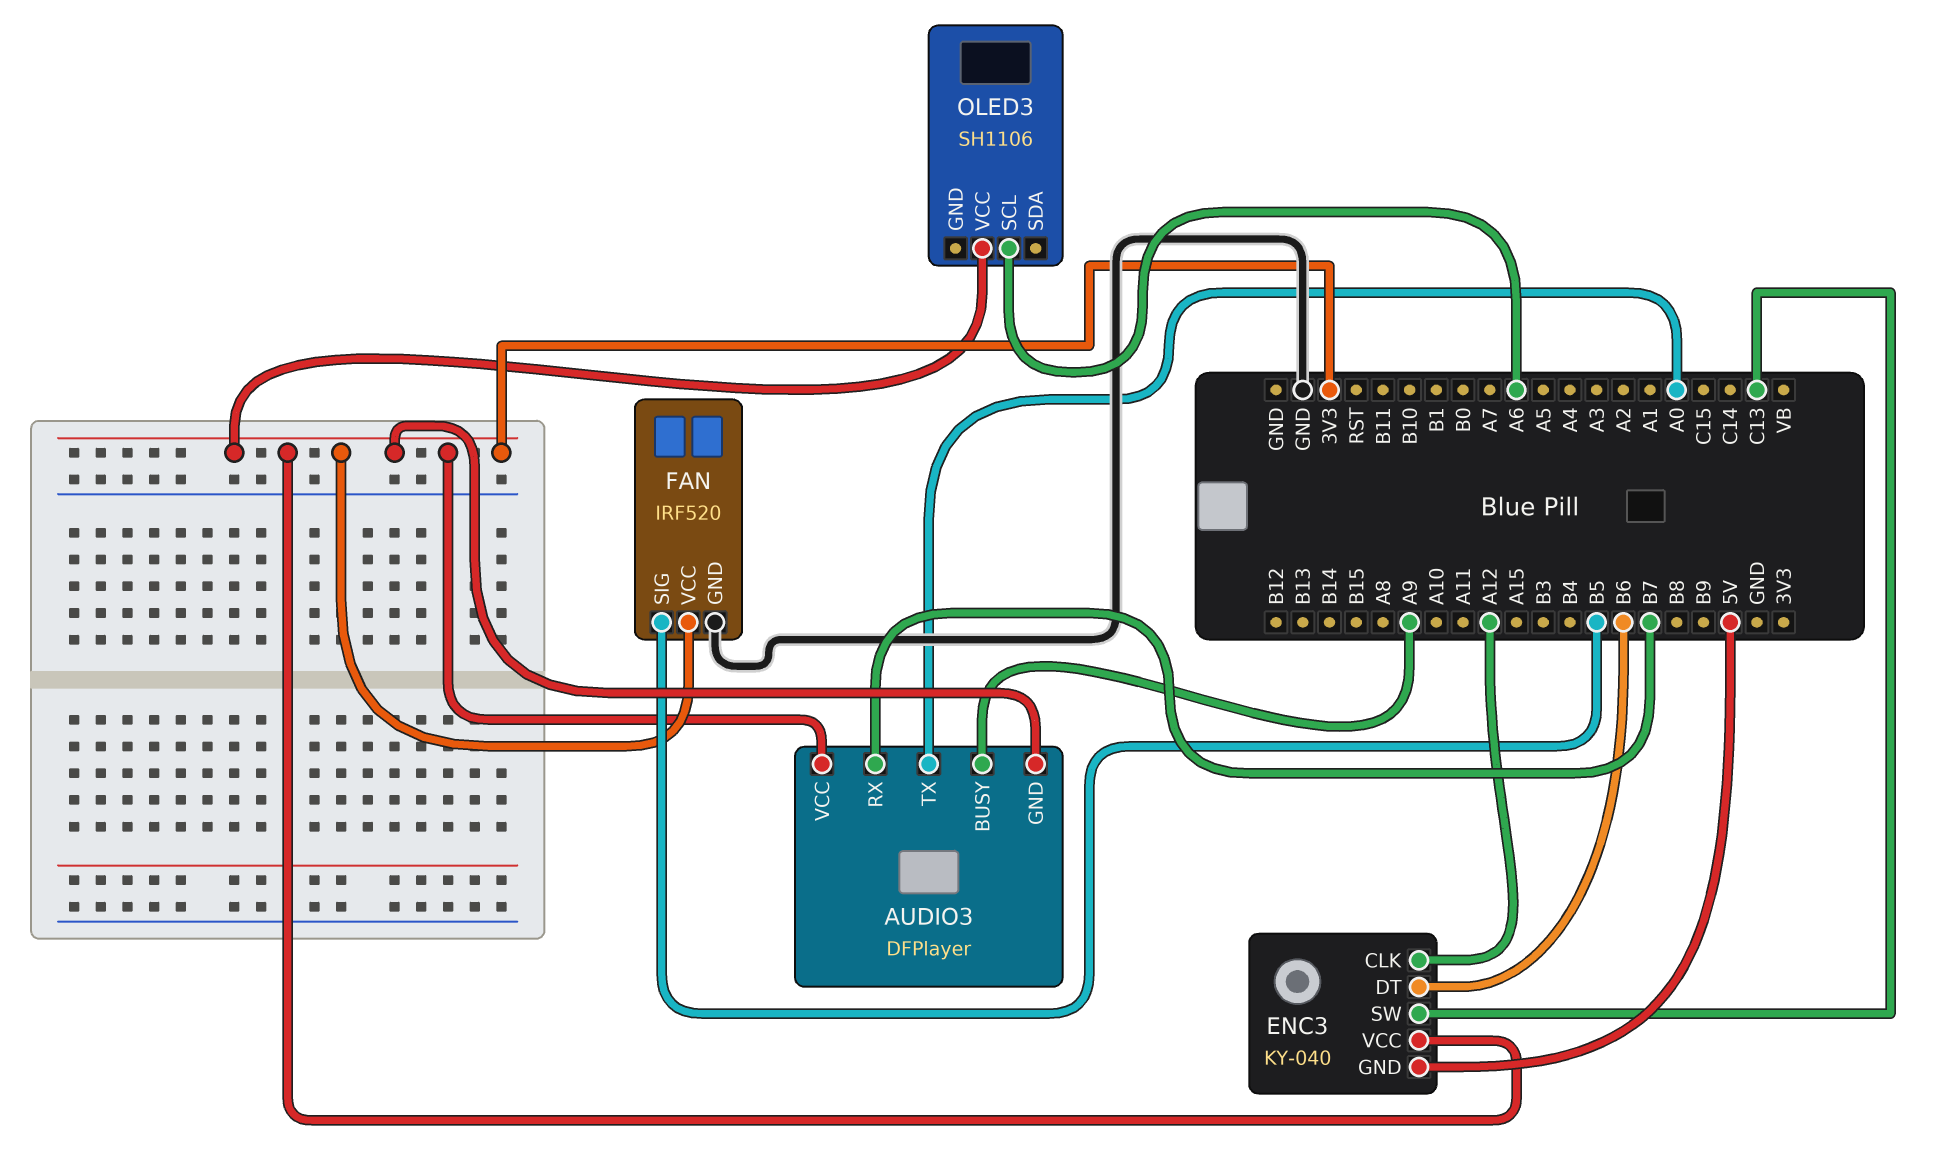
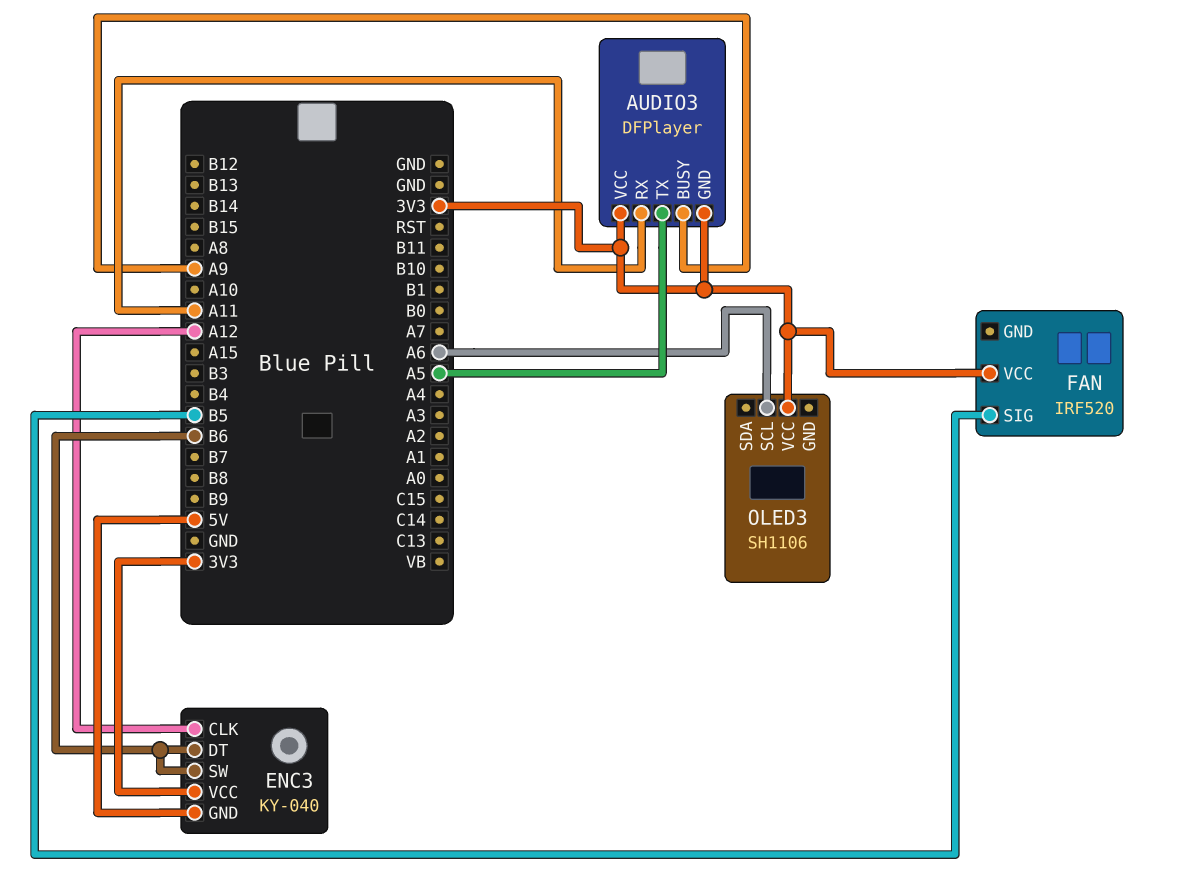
AUDIO3 pin RX: B7 -> A11
AUDIO3 pin TX: A0 -> A5
ENC3 pin SW: C13 -> B6
FAN pin GND: GND -> none

